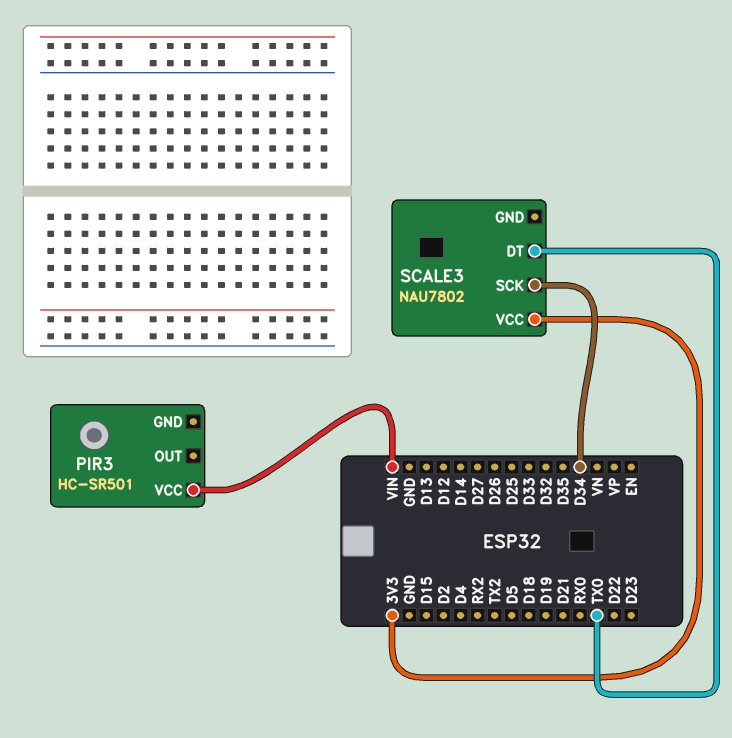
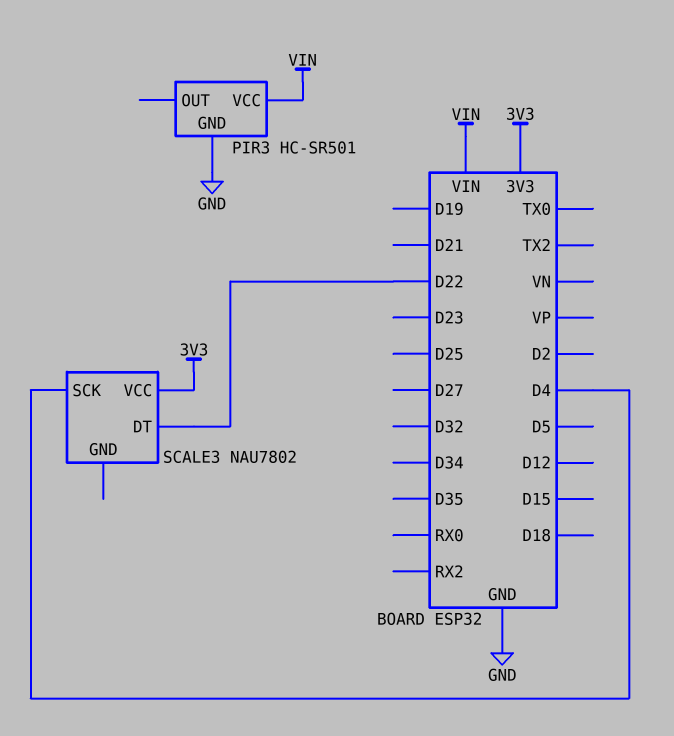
PIR3 pin GND: none -> GND
SCALE3 pin DT: TX0 -> D22
SCALE3 pin SCK: D34 -> D4

